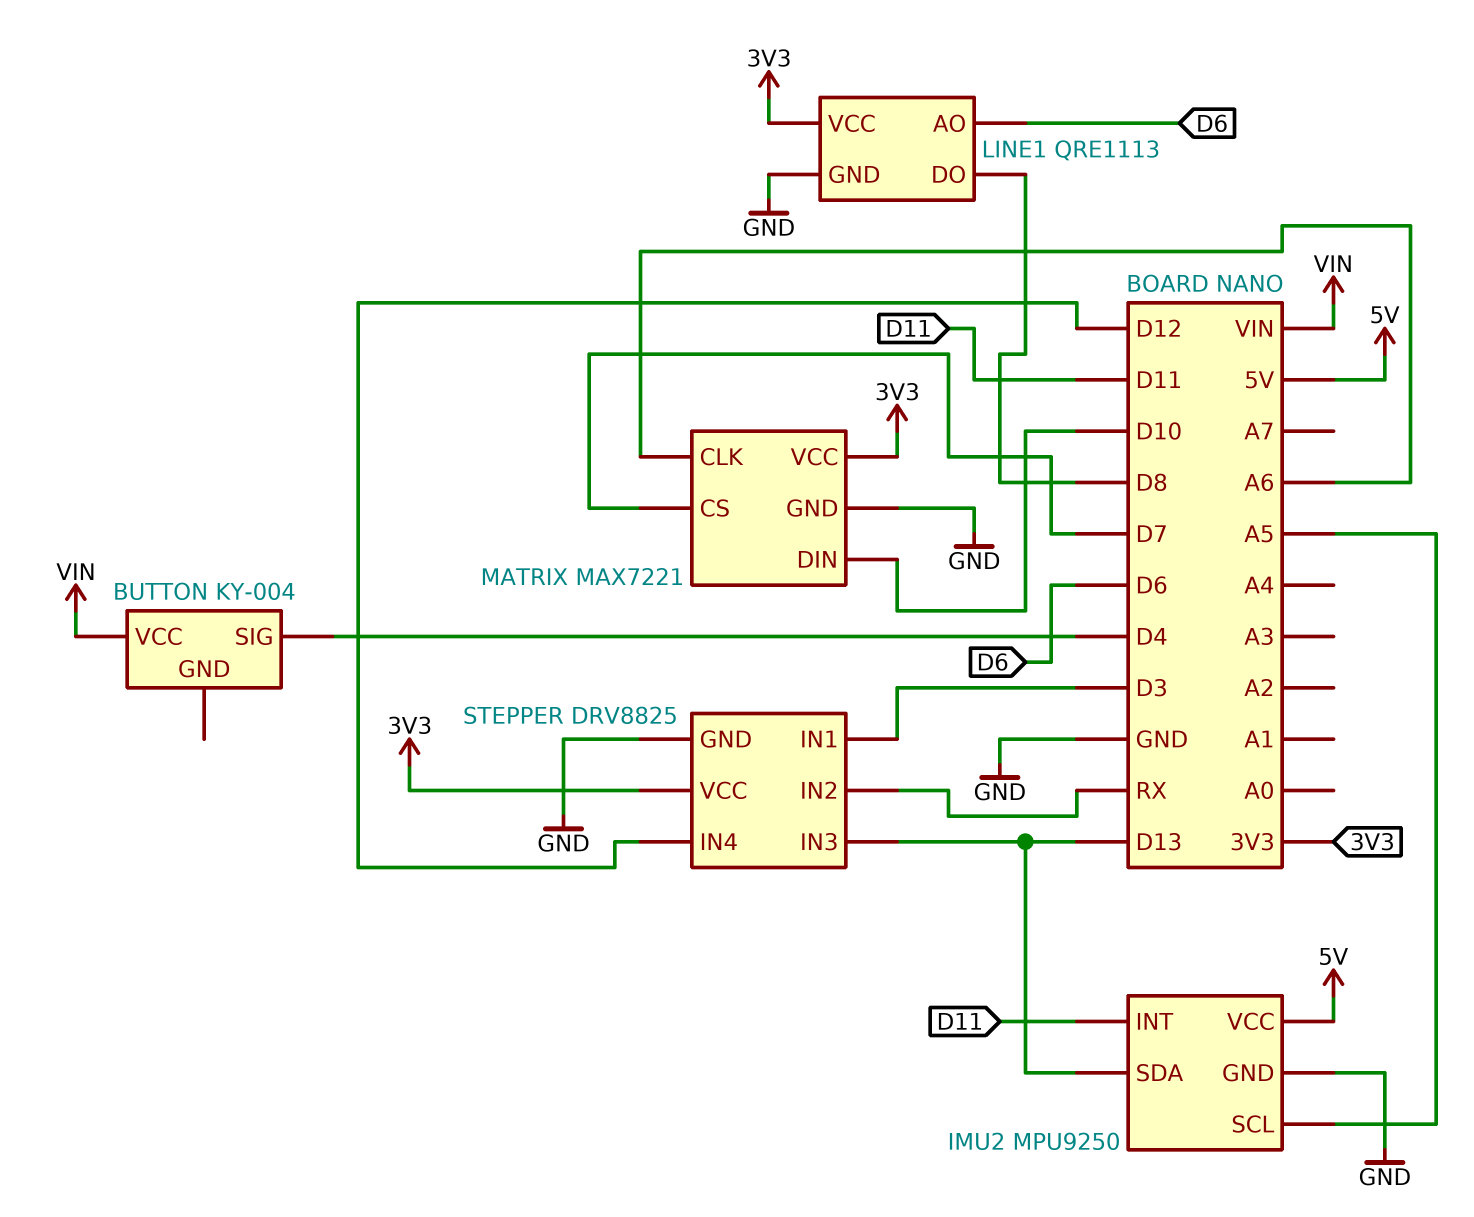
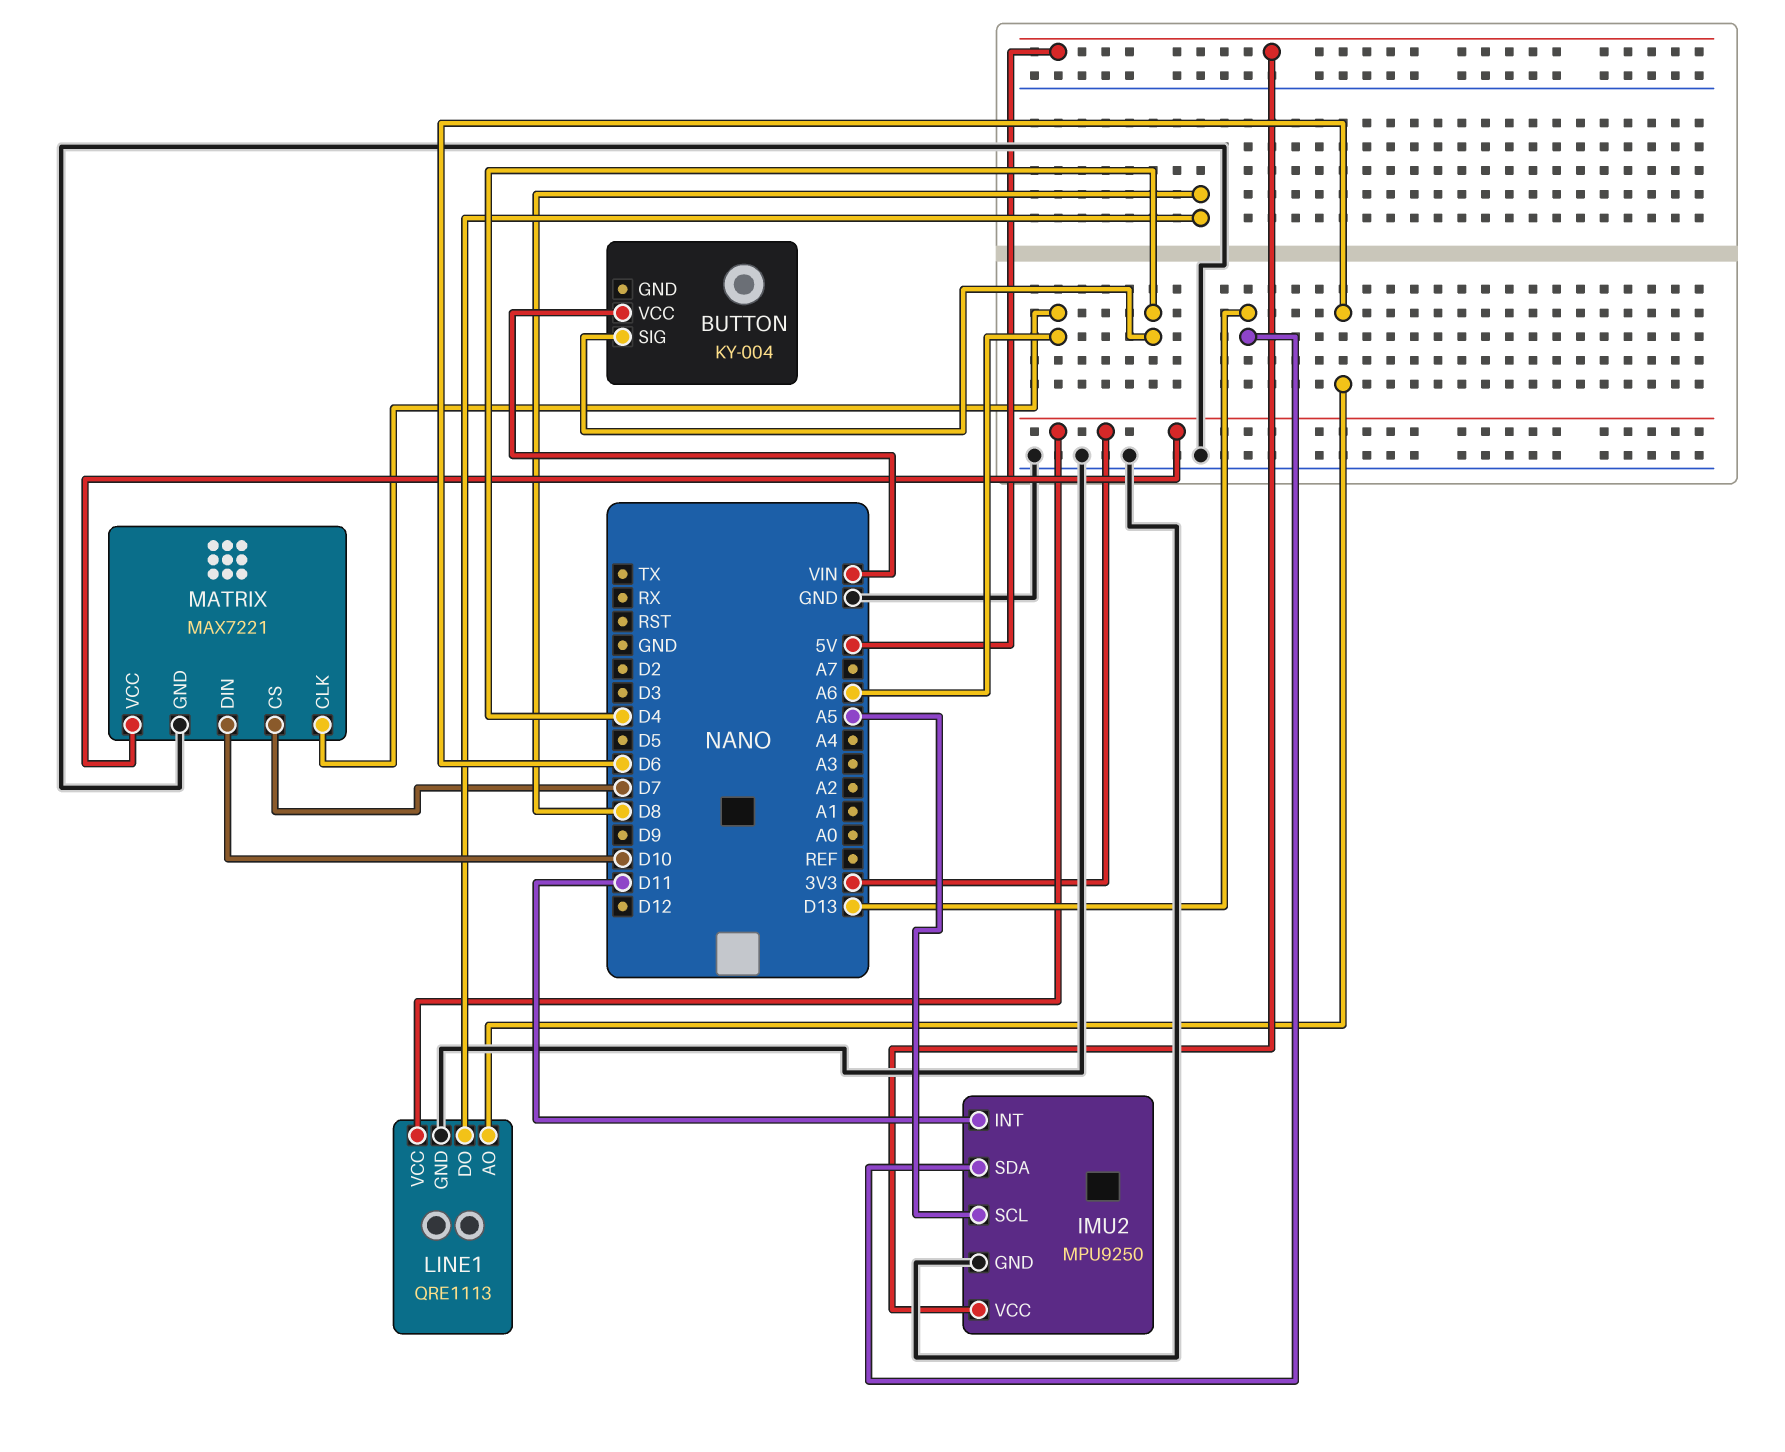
STEPPER: DRV8825 -> none
STEPPER pin GND: GND -> none
STEPPER pin IN1: D3 -> none
STEPPER pin IN2: RX -> none
STEPPER pin IN3: D13 -> none
STEPPER pin IN4: D12 -> none
STEPPER pin VCC: 3V3 -> none

